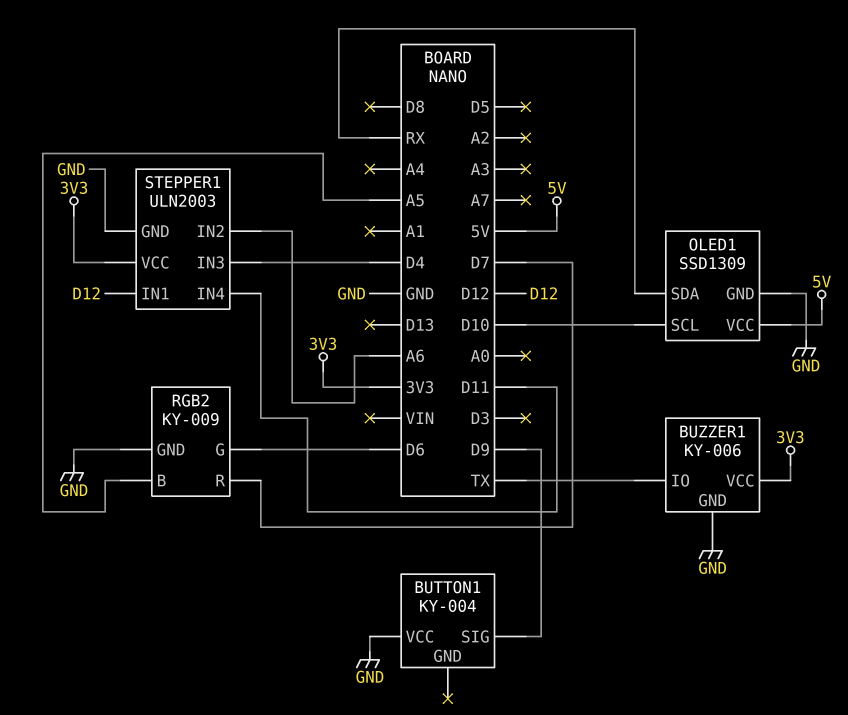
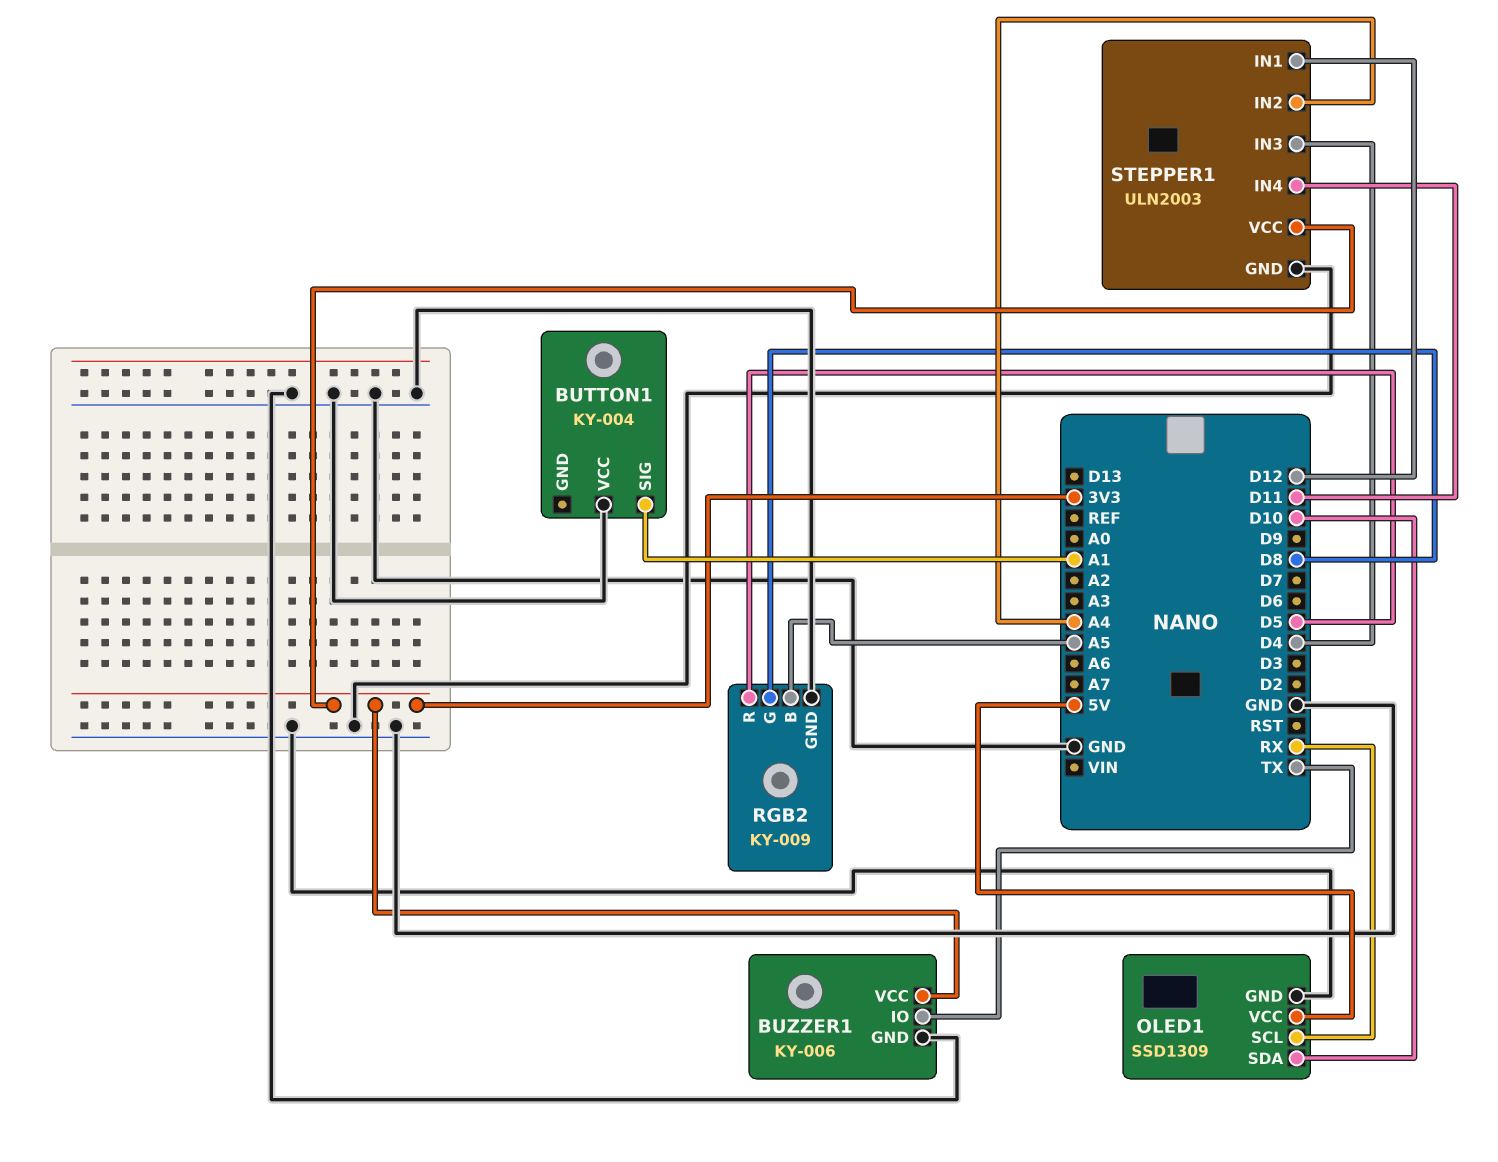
BUTTON1 pin SIG: D9 -> A1
OLED1 pin SCL: D10 -> RX
OLED1 pin SDA: RX -> D10
RGB2 pin G: D6 -> D8
RGB2 pin R: D7 -> D5
STEPPER1 pin IN2: A6 -> A4

